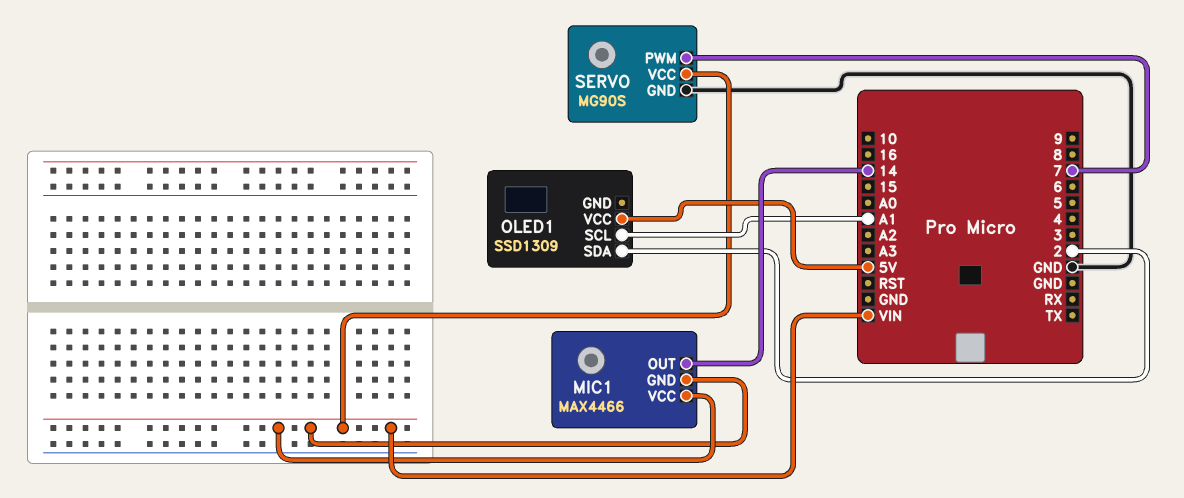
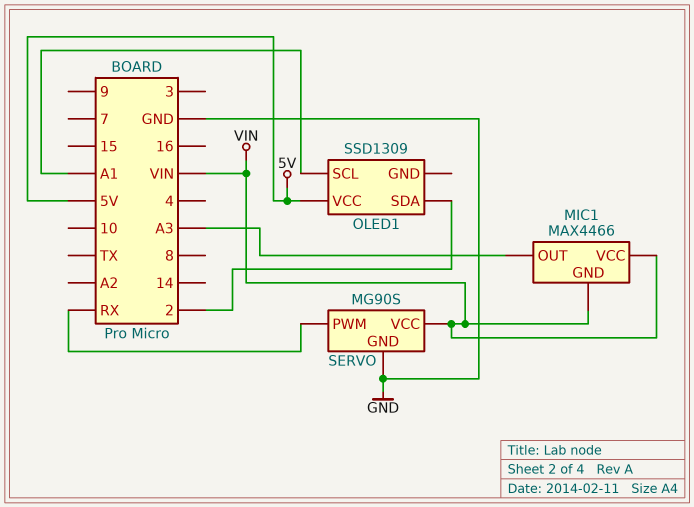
MIC1 pin OUT: 14 -> A3
SERVO pin PWM: 7 -> RX

